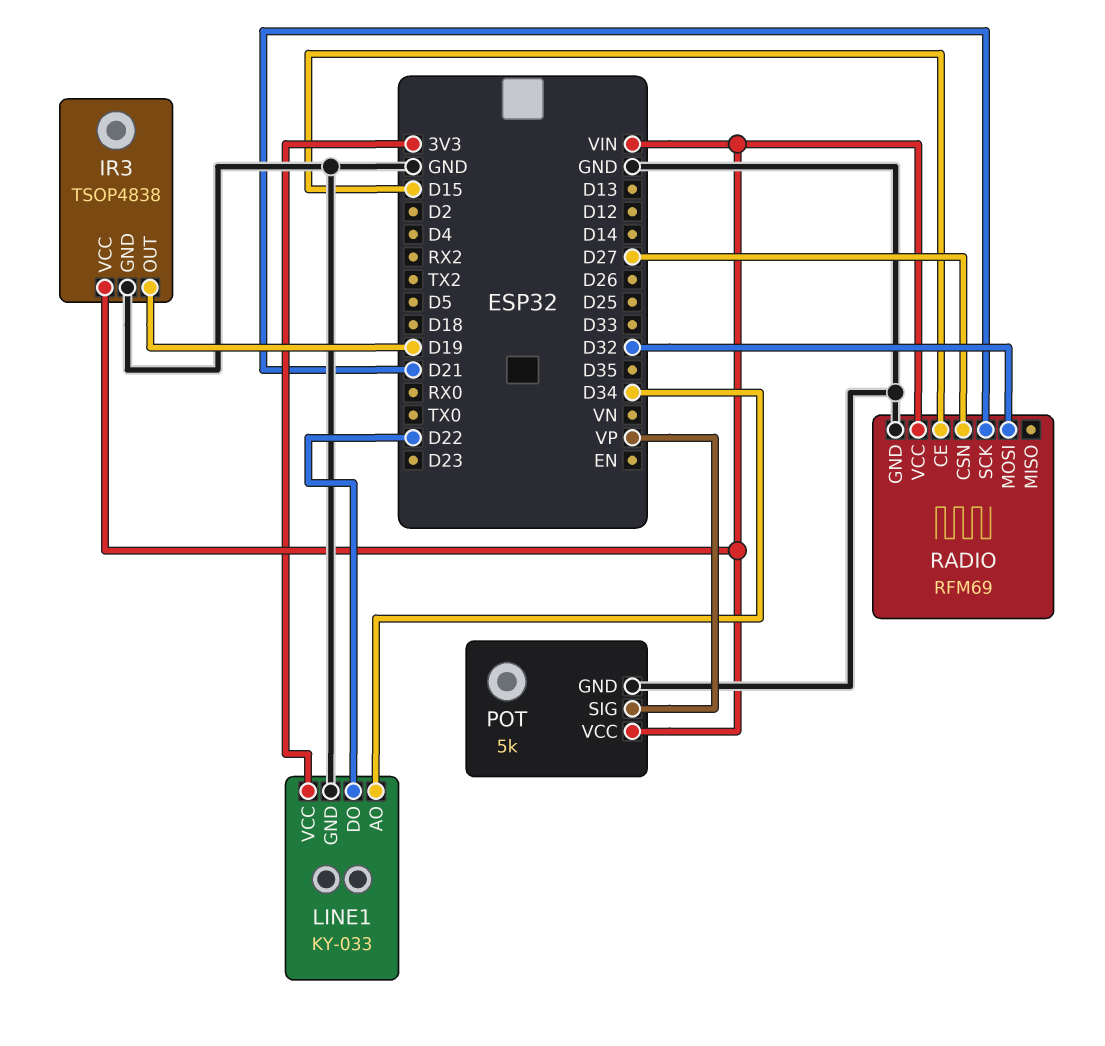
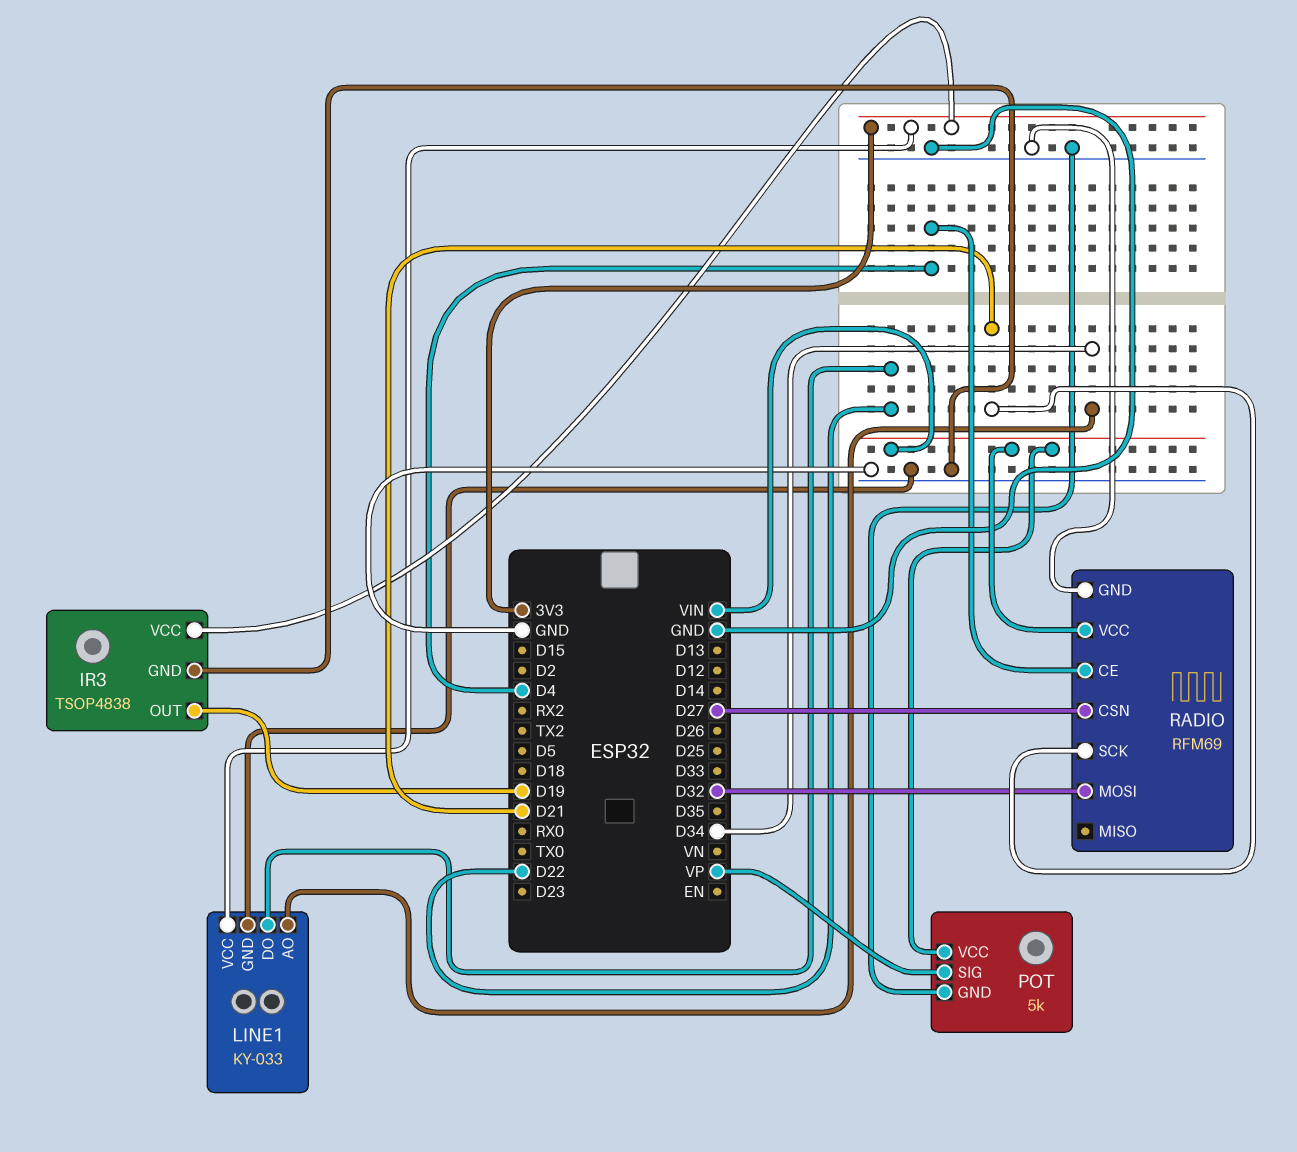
IR3 pin VCC: VIN -> 3V3
RADIO pin CE: D15 -> D4

